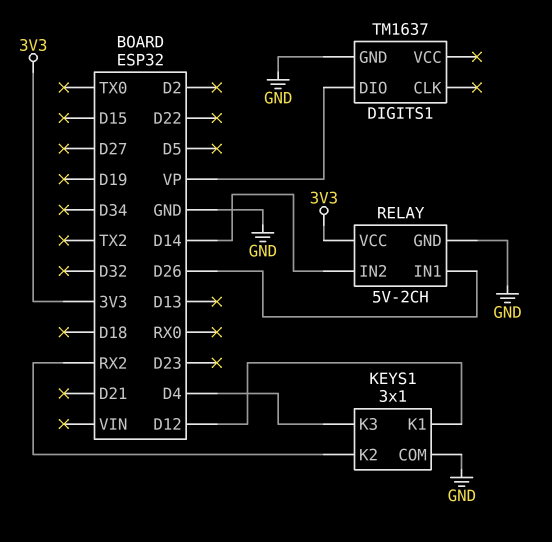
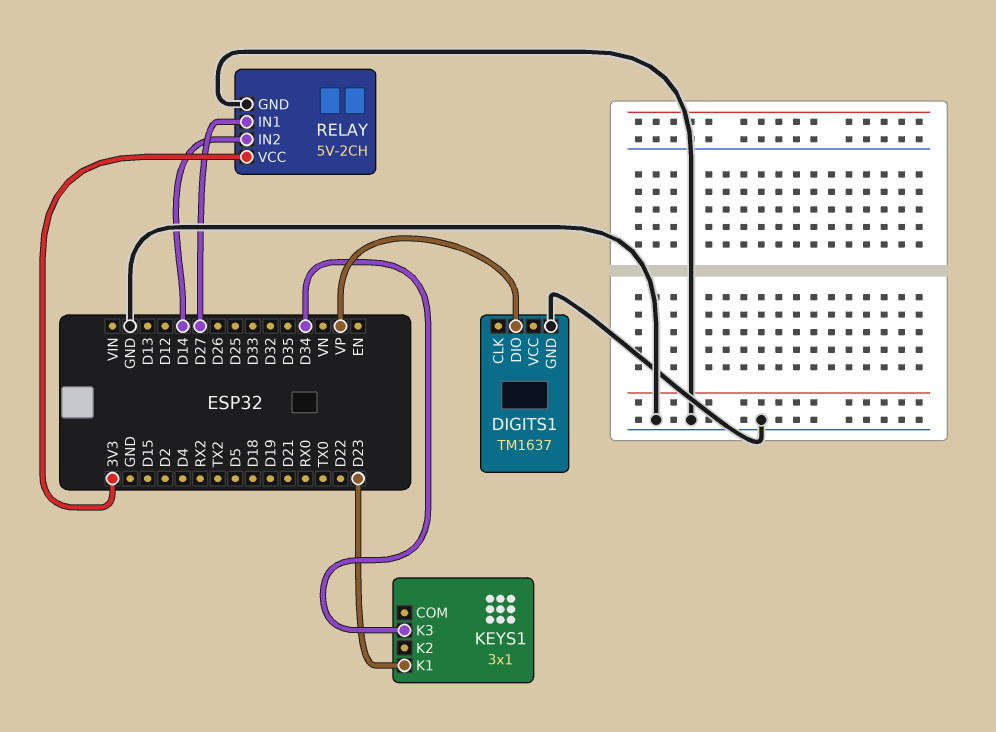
KEYS1 pin COM: GND -> none
KEYS1 pin K1: D12 -> D23
KEYS1 pin K2: RX2 -> none
KEYS1 pin K3: D4 -> D34
RELAY pin IN1: D26 -> D27

